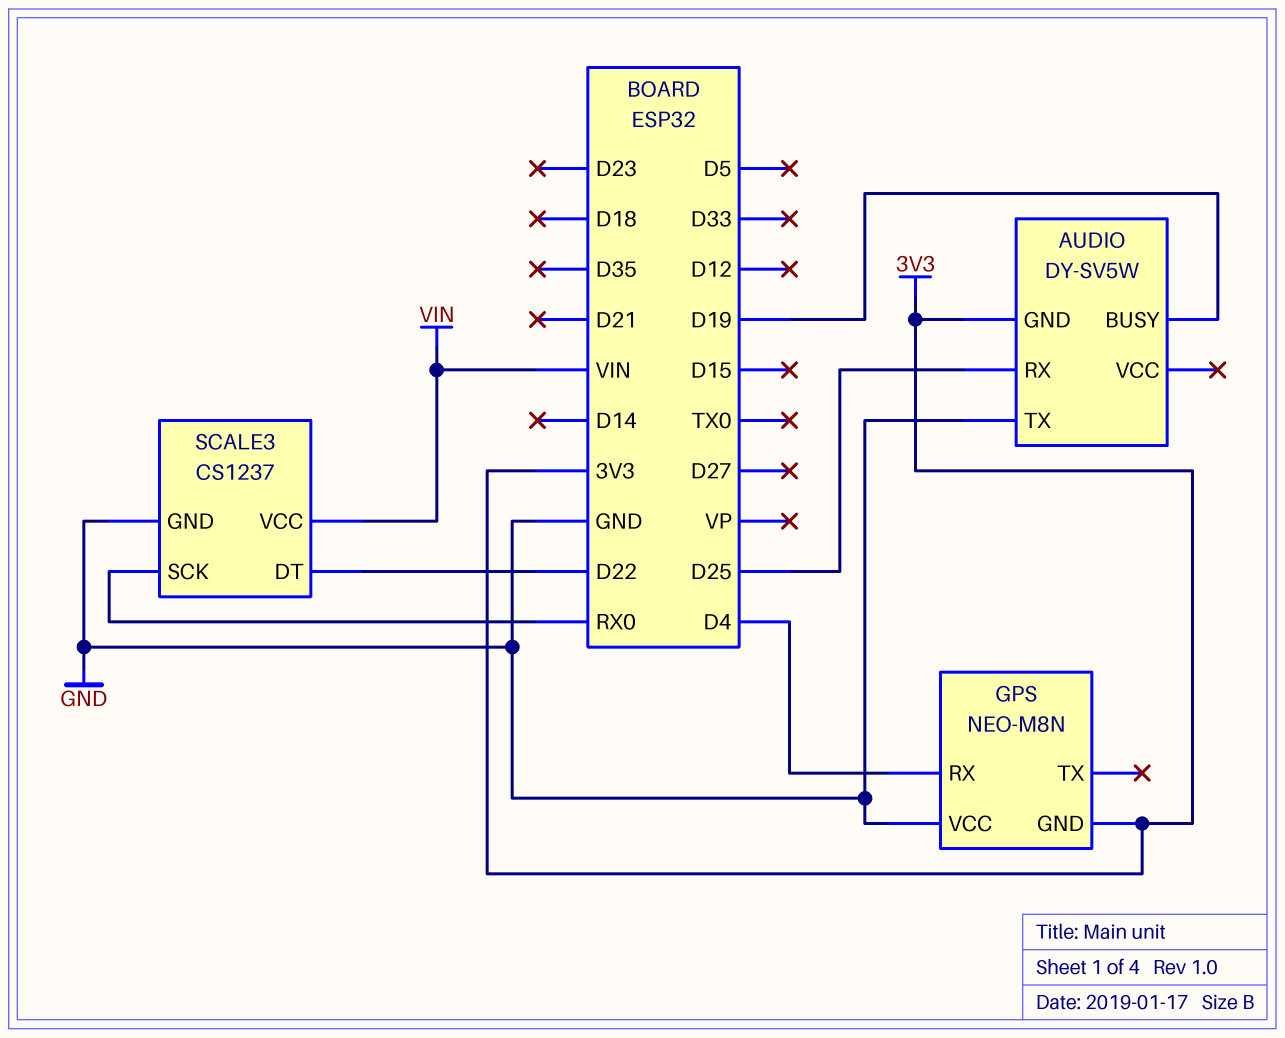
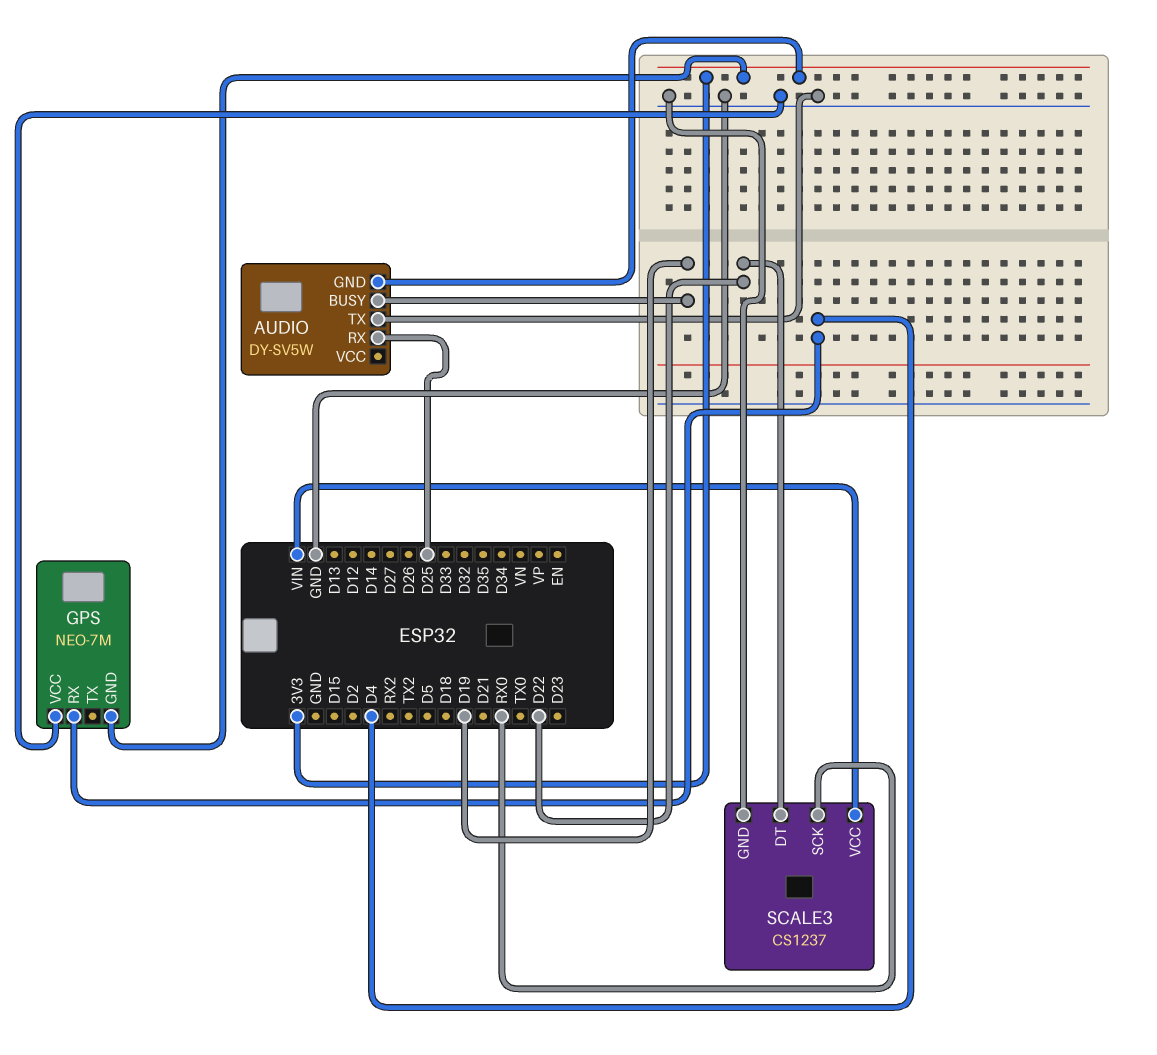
GPS: NEO-M8N -> NEO-7M

